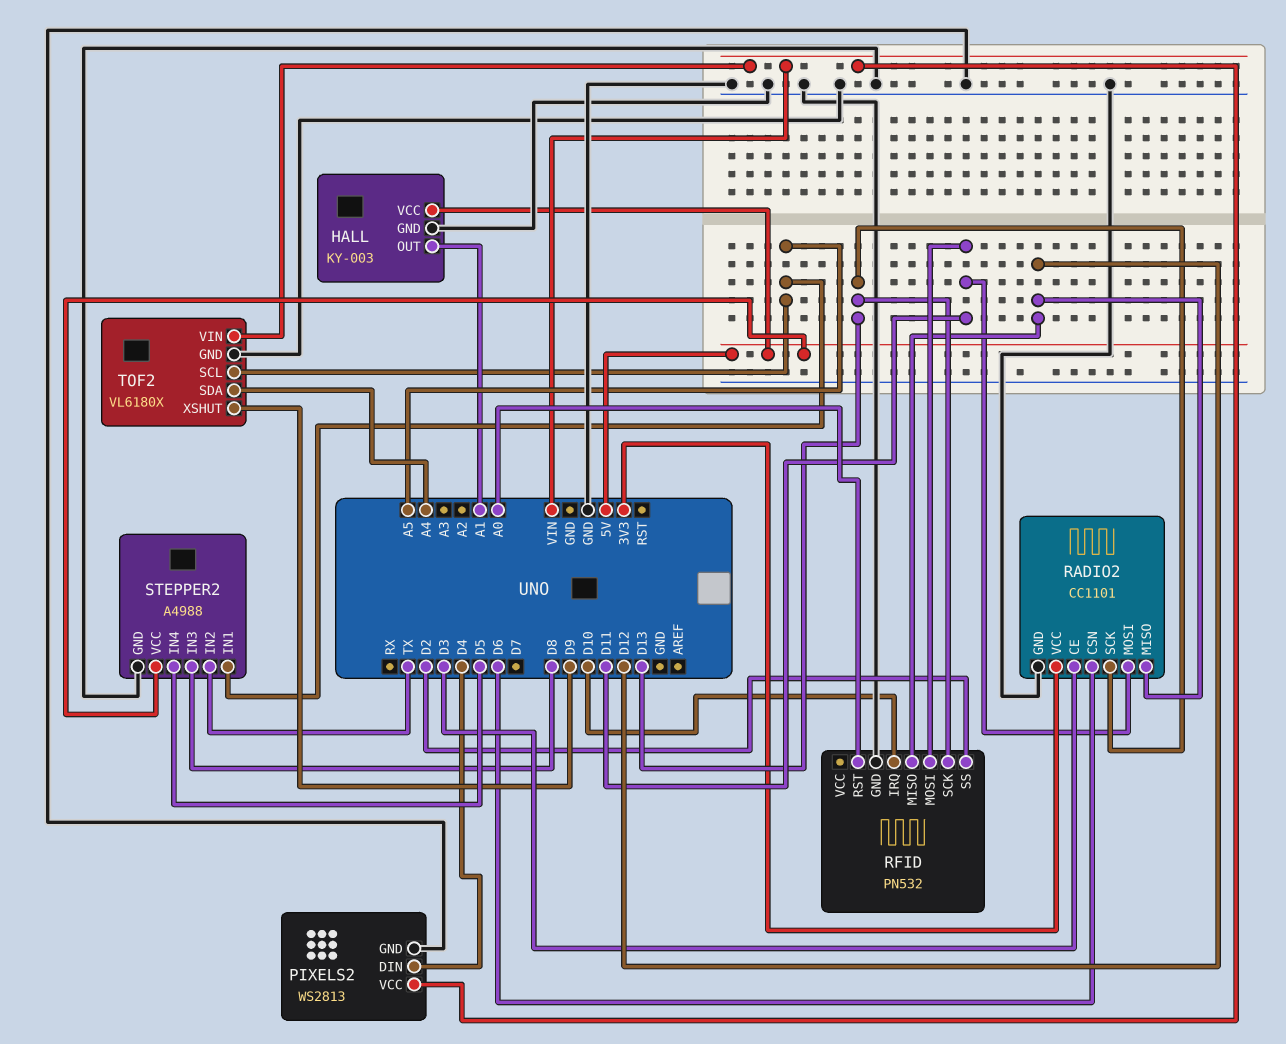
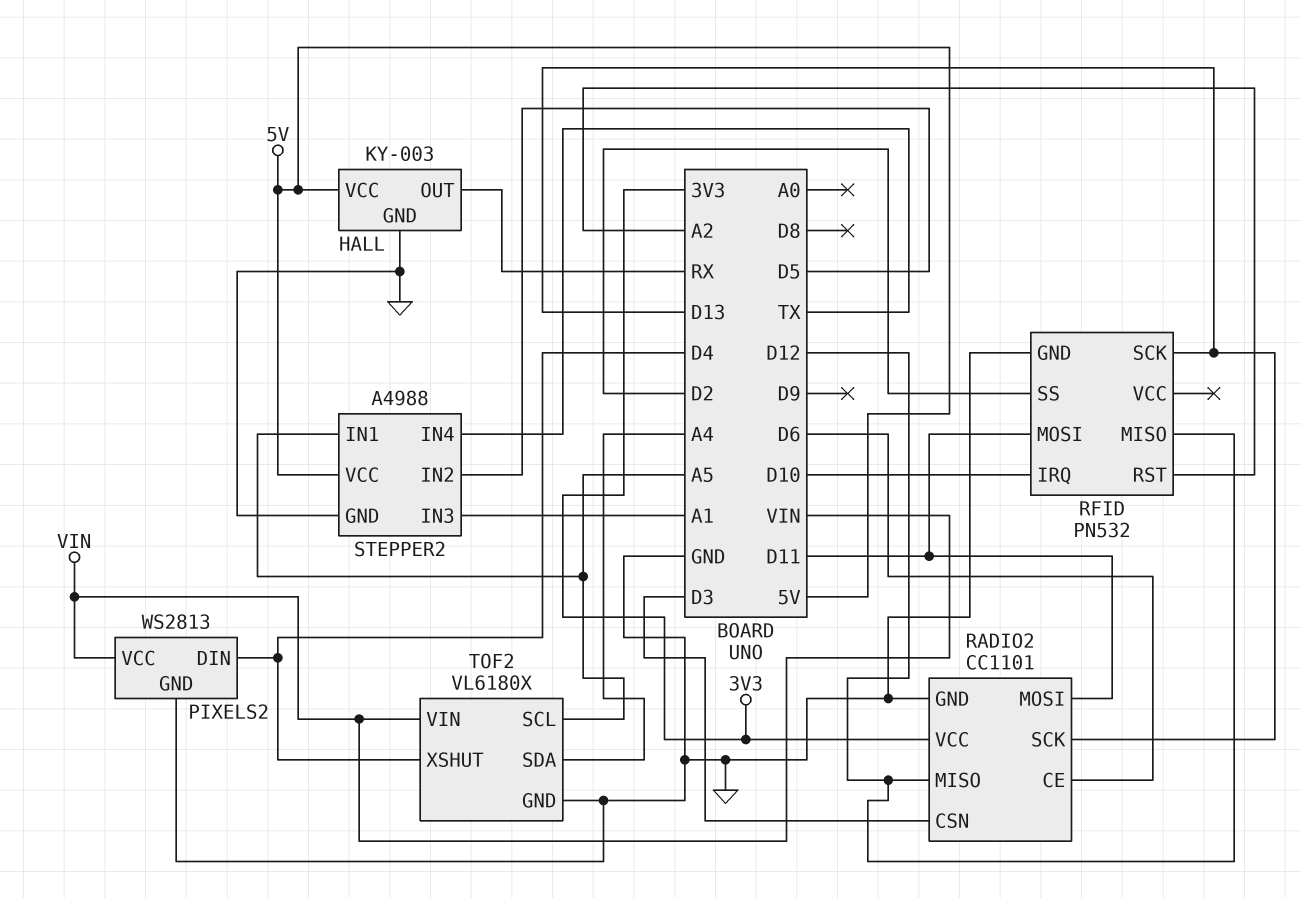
HALL pin OUT: A1 -> RX
RADIO2 pin CE: D3 -> D6
RADIO2 pin CSN: D6 -> D3
RFID pin RST: A0 -> A2
STEPPER2 pin IN2: TX -> D5
STEPPER2 pin IN3: D8 -> A1
STEPPER2 pin IN4: D5 -> TX
TOF2 pin XSHUT: D9 -> D4

